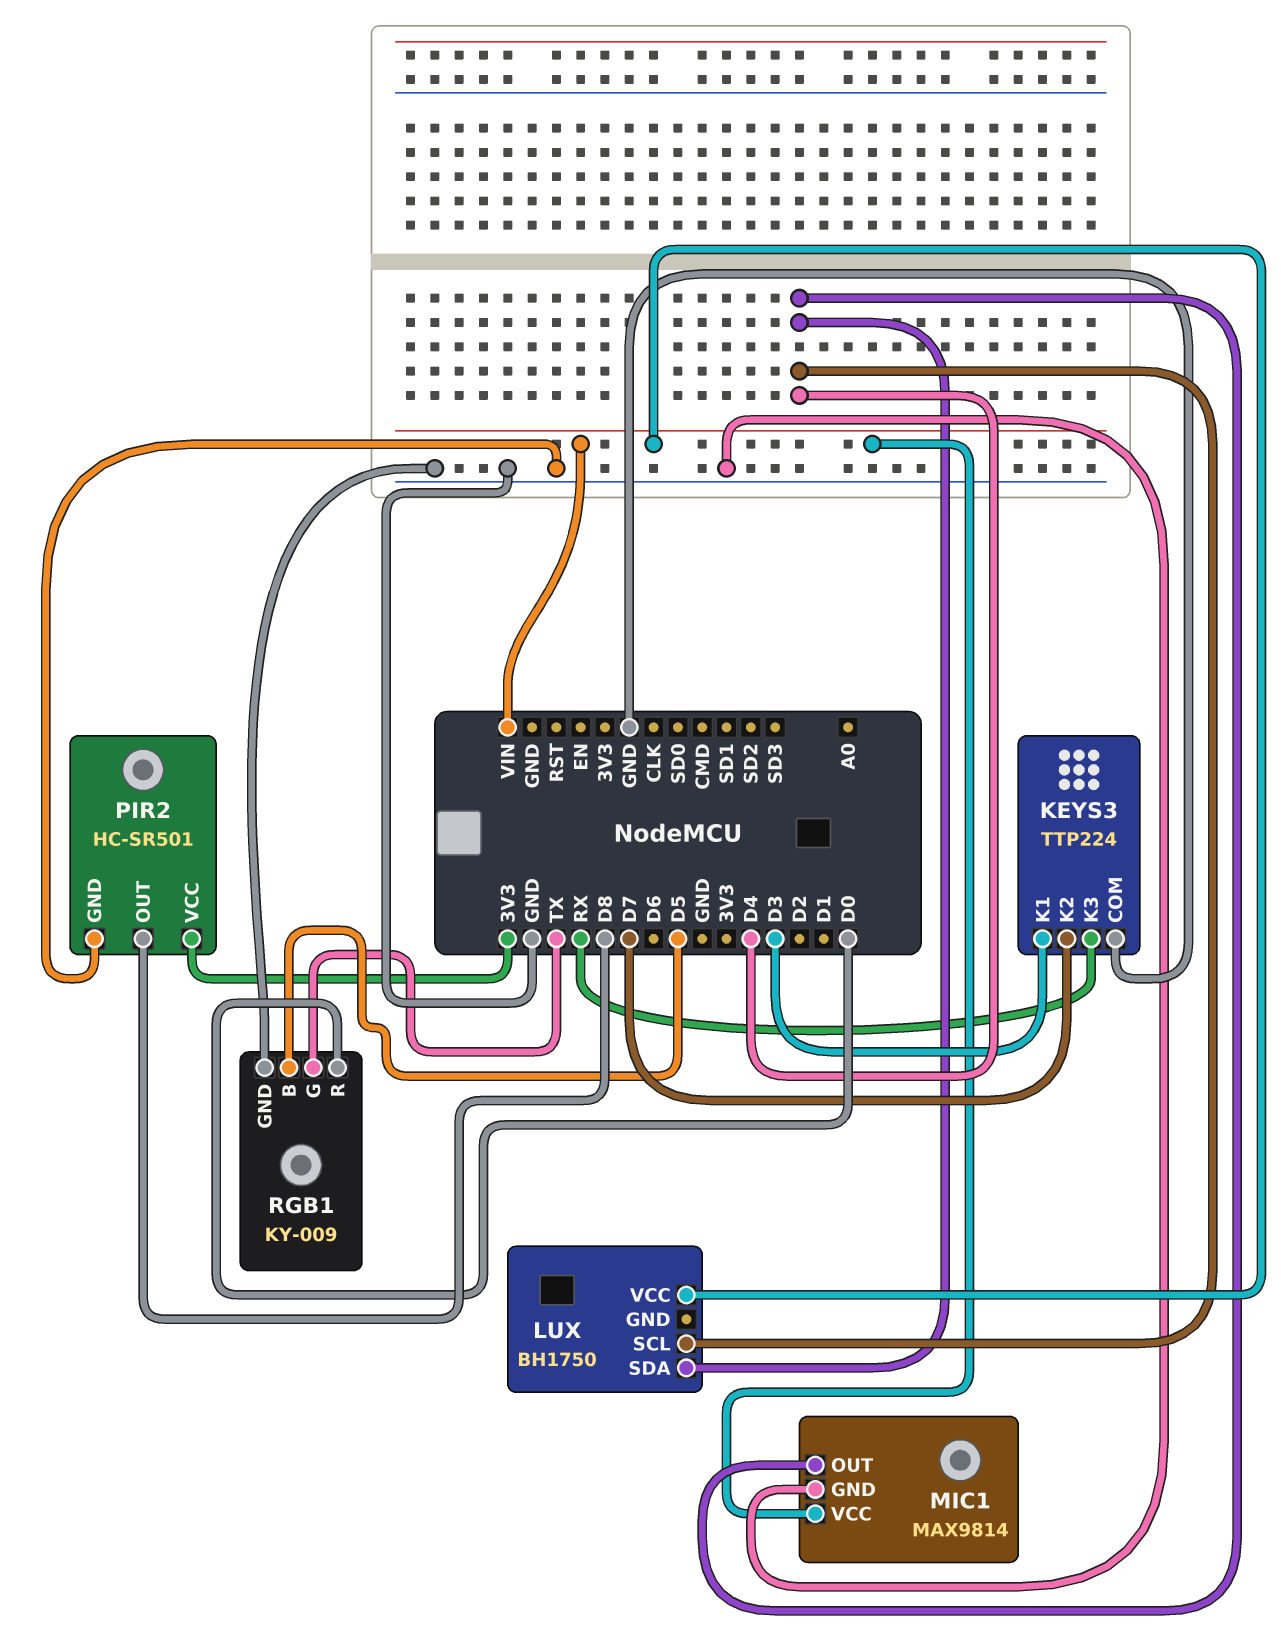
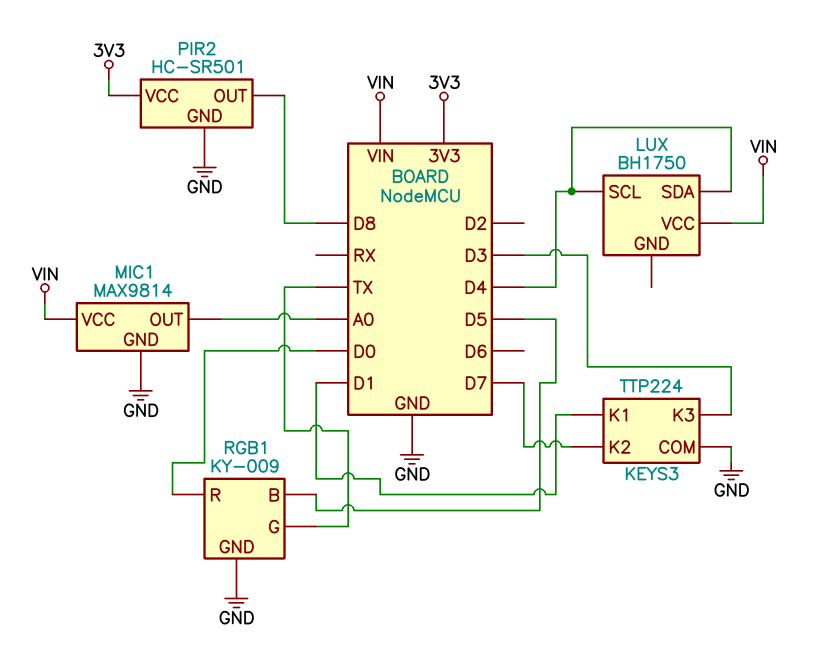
KEYS3 pin K1: D3 -> D1
KEYS3 pin K3: RX -> D3
MIC1 pin OUT: D4 -> A0

